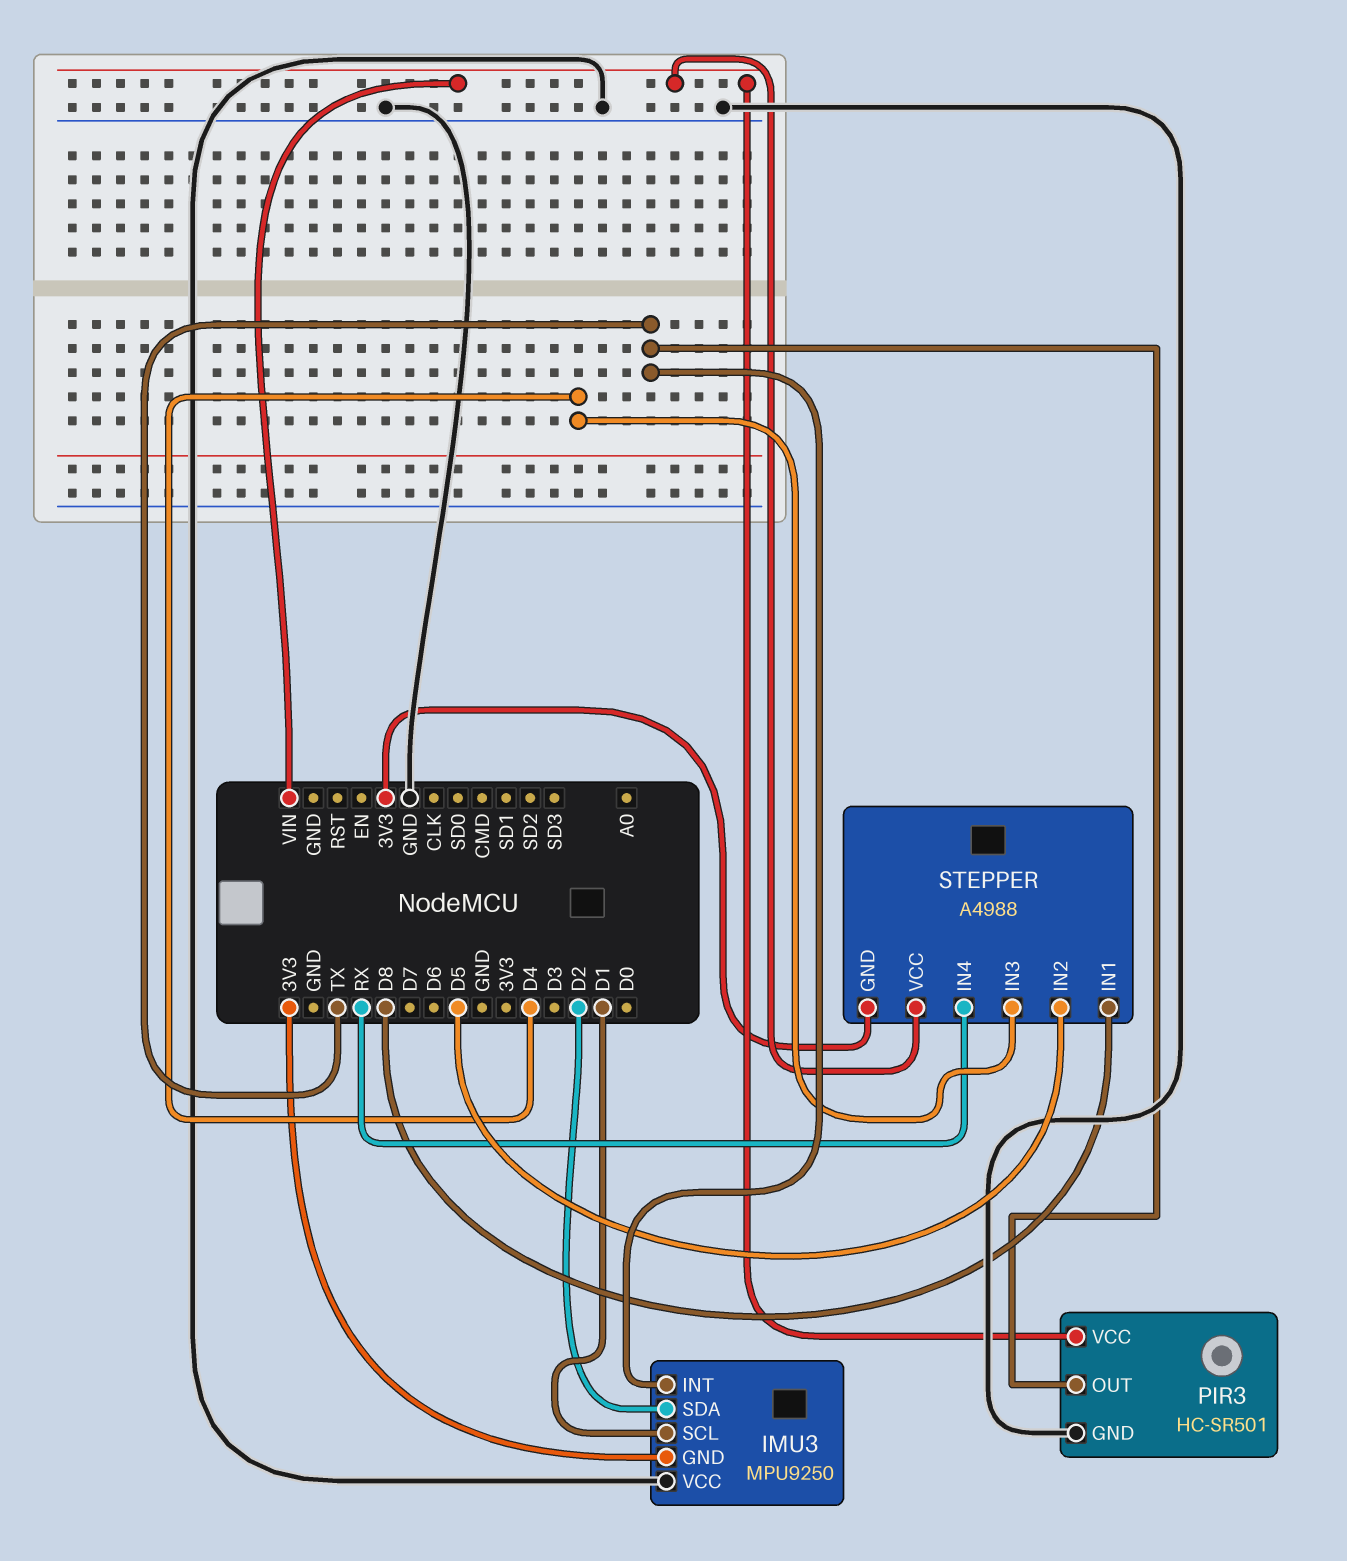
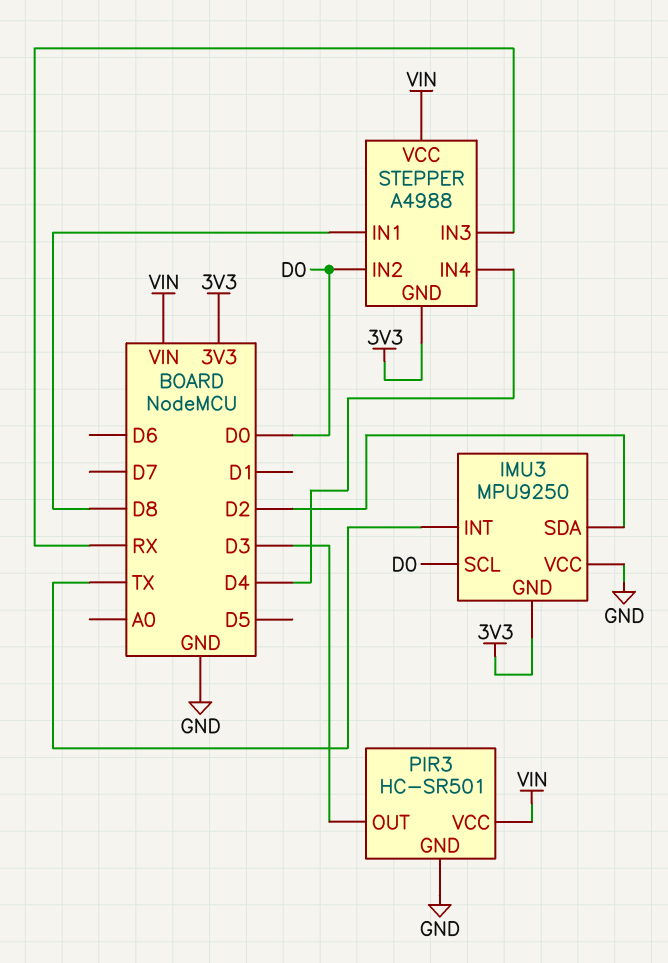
IMU3 pin SCL: D1 -> D0
PIR3 pin OUT: TX -> D3
STEPPER pin IN2: D5 -> D0
STEPPER pin IN3: D4 -> RX
STEPPER pin IN4: RX -> D4

